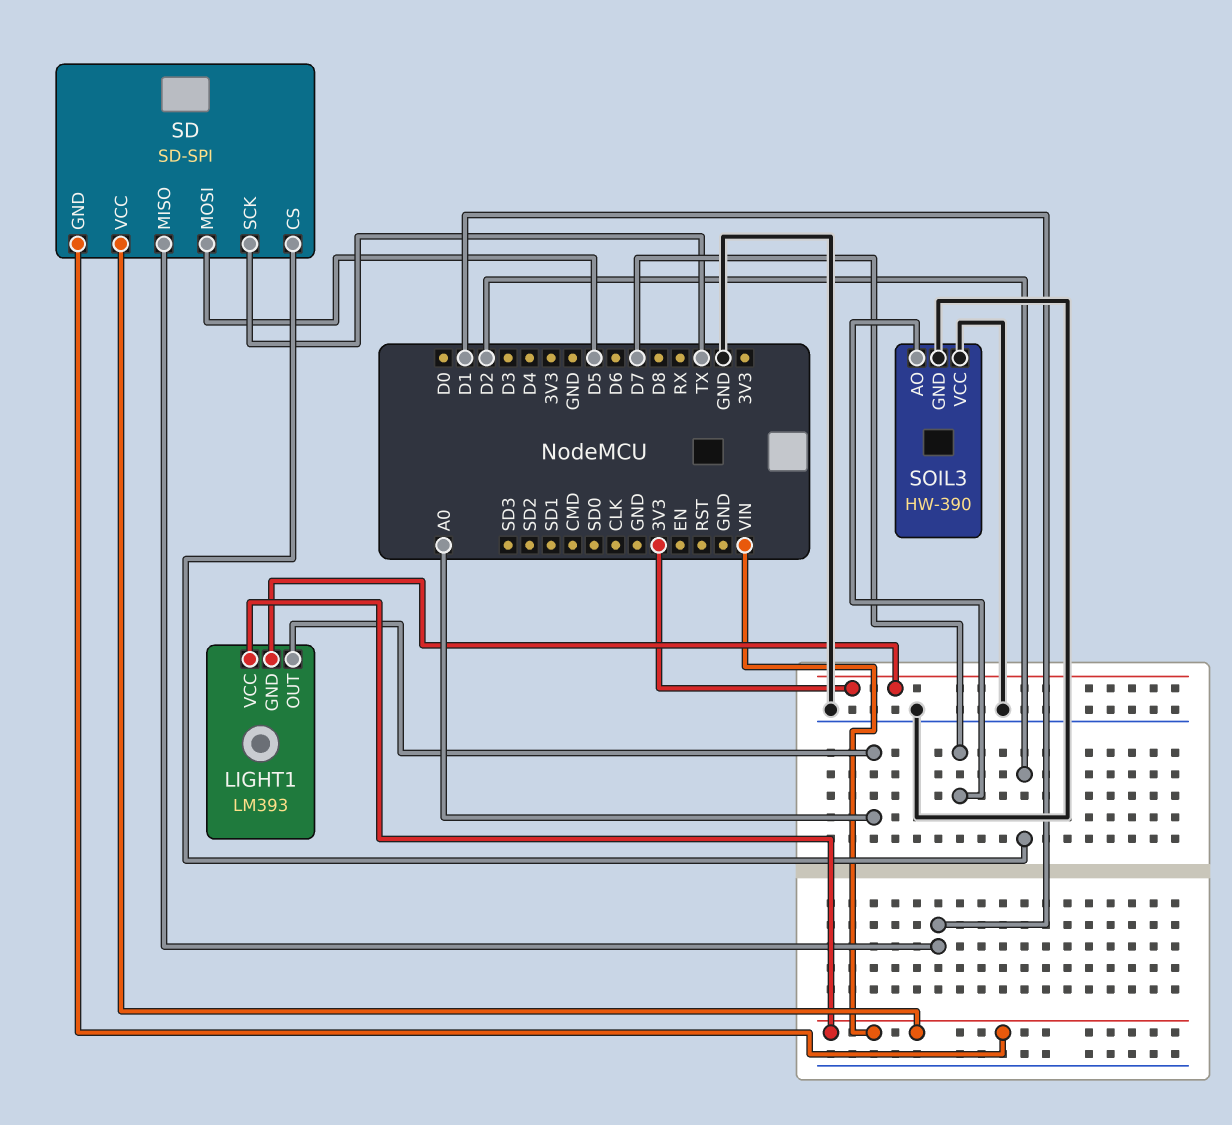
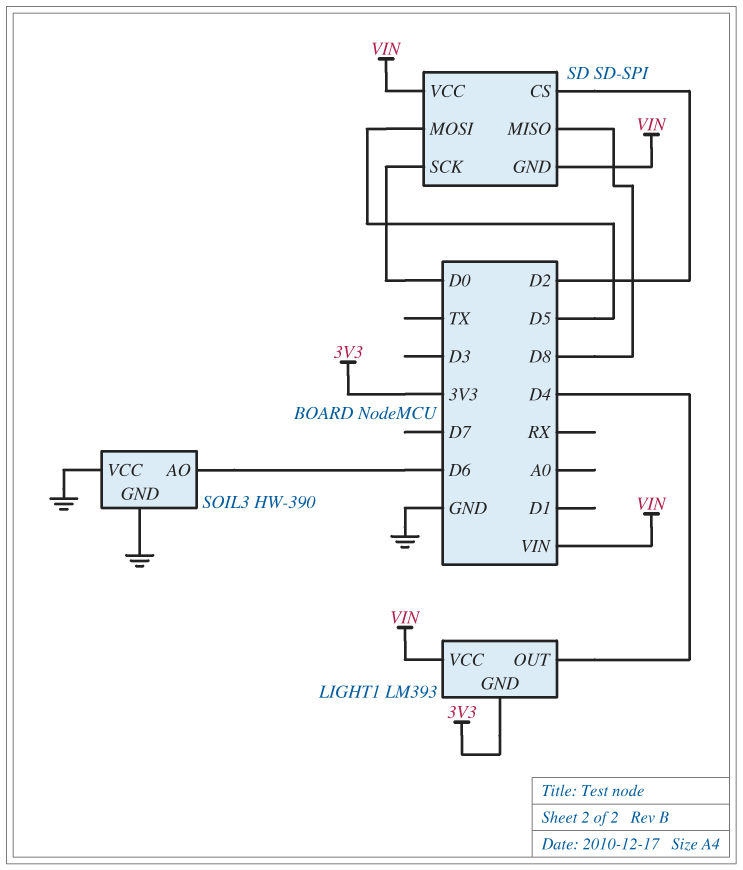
LIGHT1 pin OUT: A0 -> D4
SD pin MISO: D1 -> D8
SD pin SCK: TX -> D0
SOIL3 pin AO: D7 -> D6

